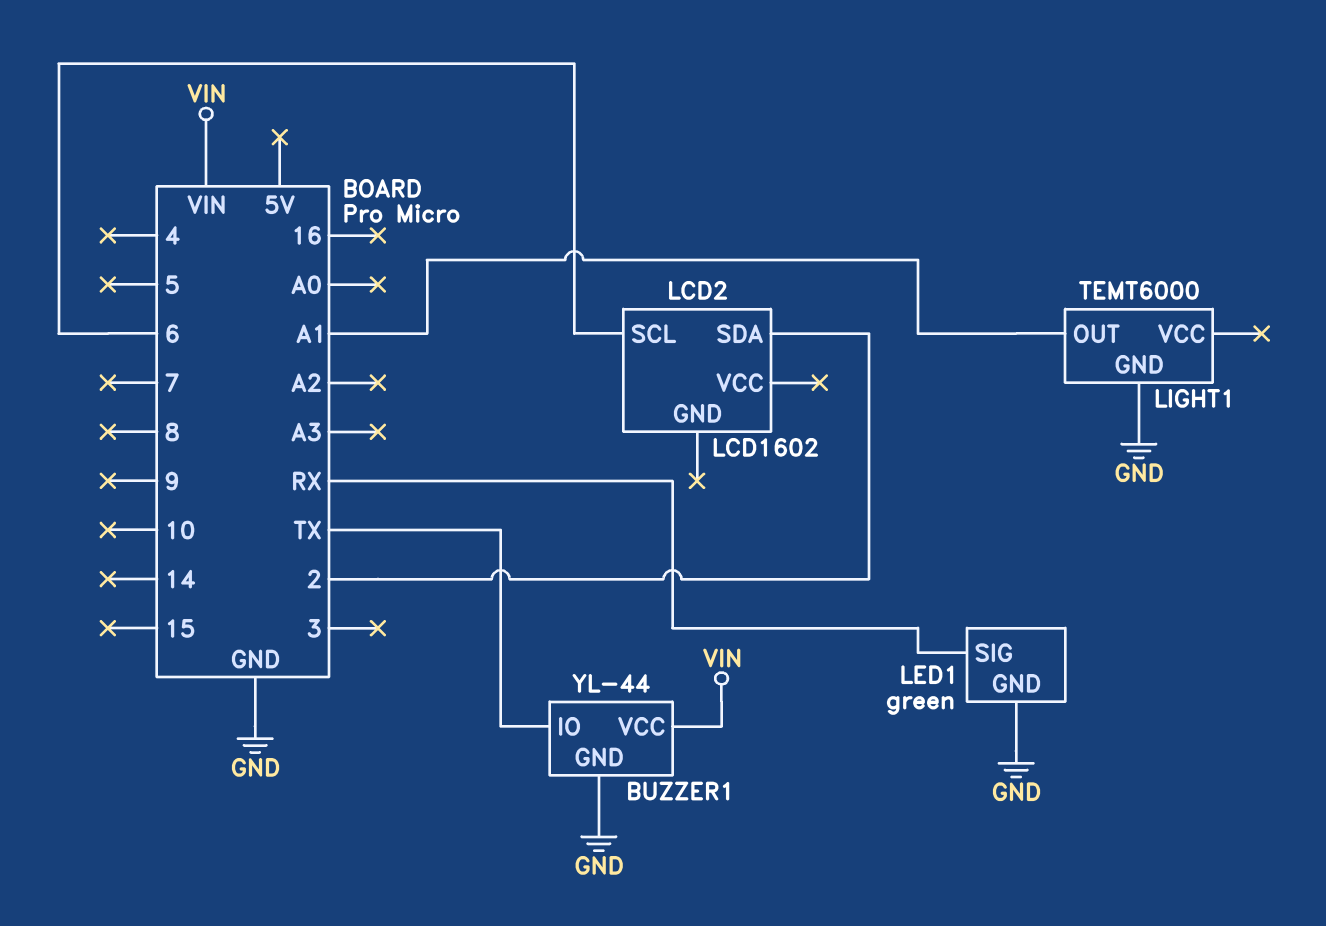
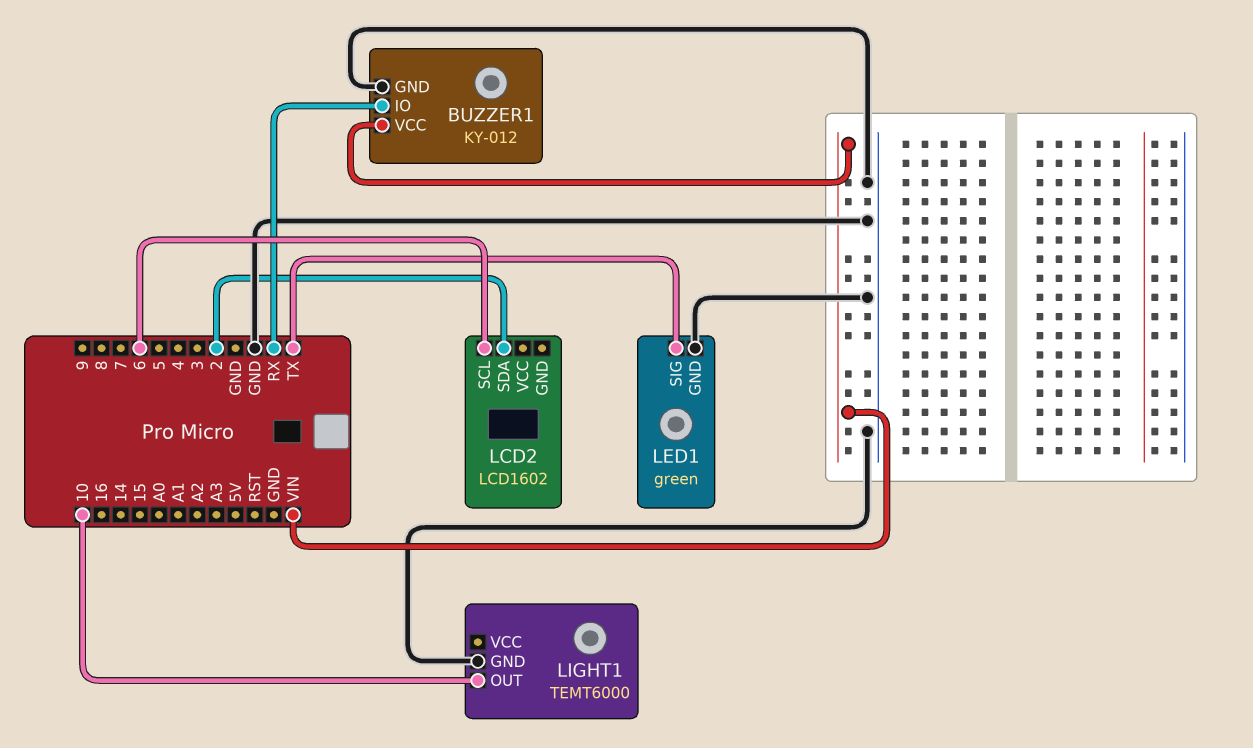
BUZZER1: YL-44 -> KY-012
BUZZER1 pin IO: TX -> RX
LED1 pin SIG: RX -> TX
LIGHT1 pin OUT: A1 -> 10

